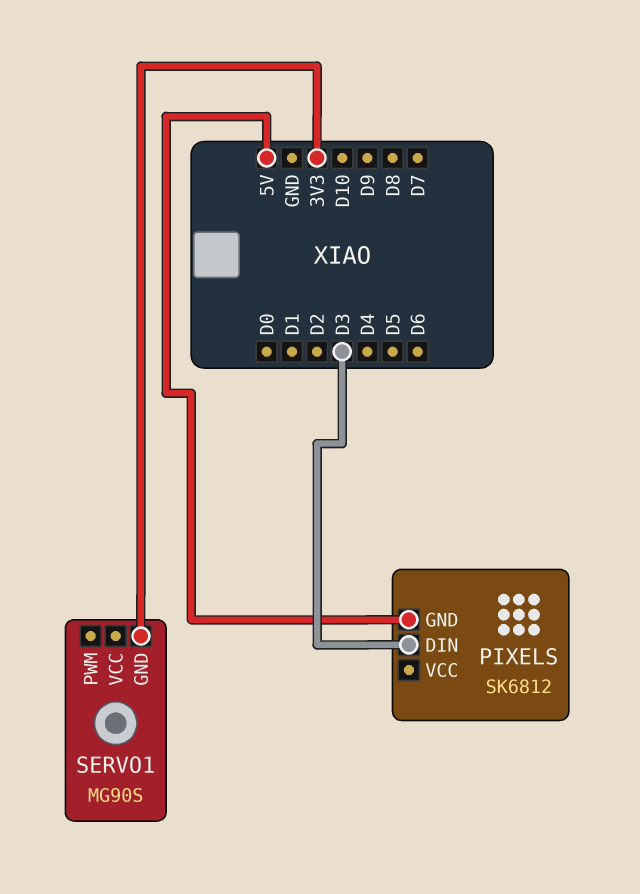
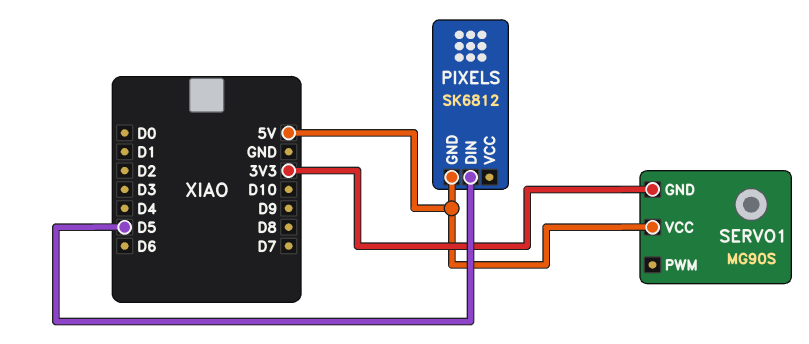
PIXELS pin DIN: D3 -> D5
SERVO1 pin VCC: none -> 5V

